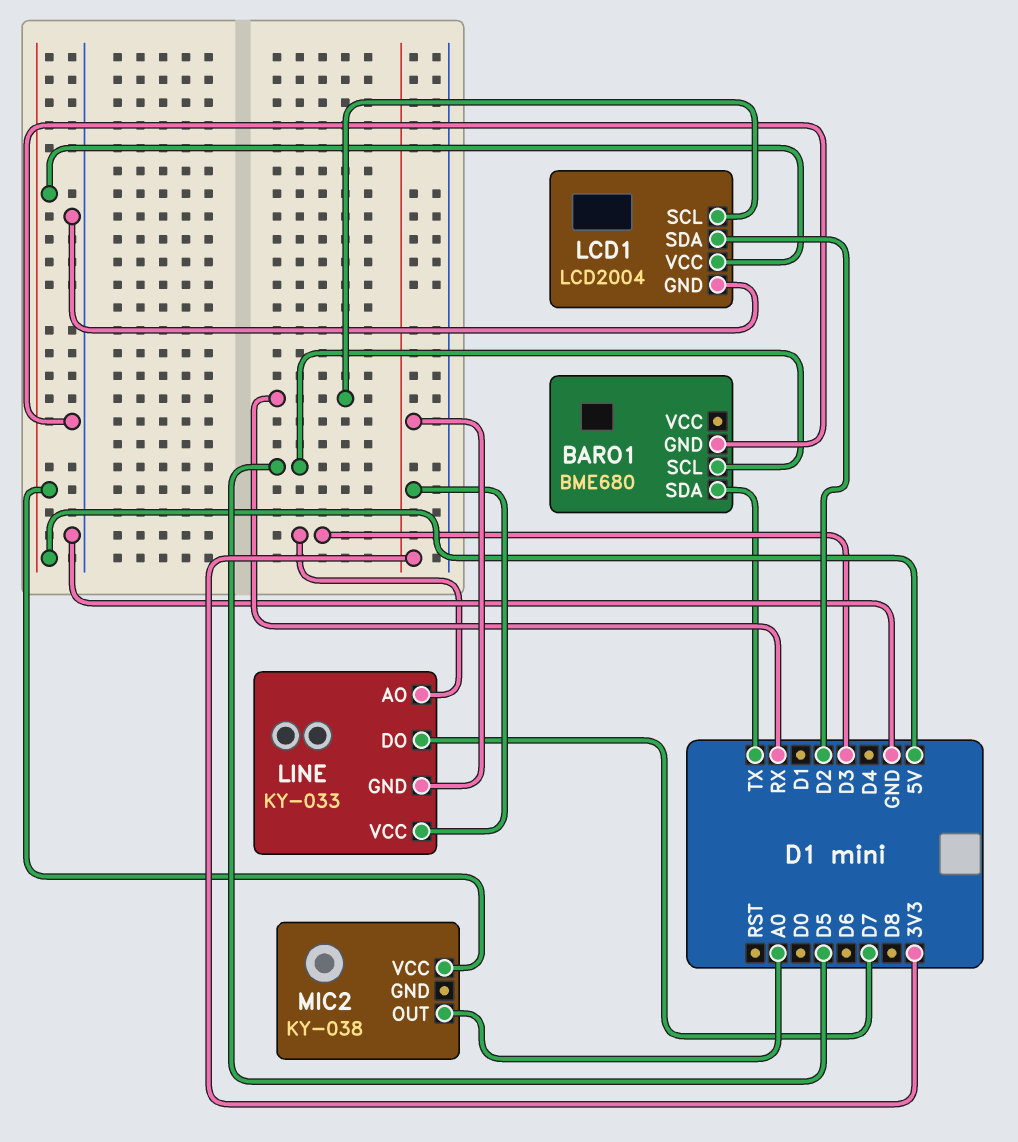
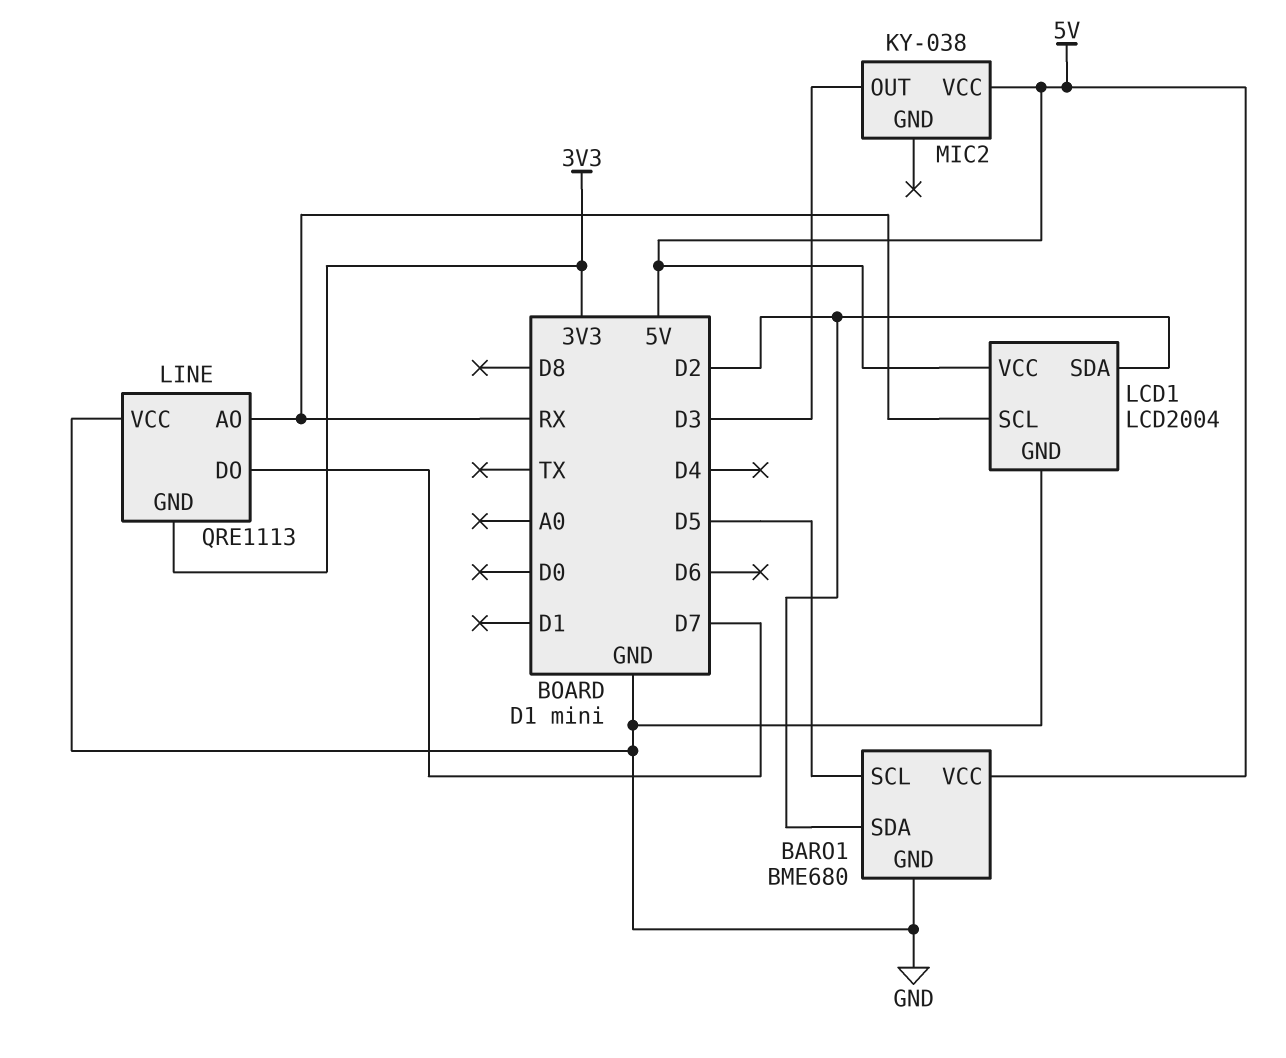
BARO1 pin SDA: TX -> D2
BARO1 pin VCC: none -> 5V
LINE: KY-033 -> QRE1113
LINE pin AO: D3 -> RX
LINE pin VCC: 3V3 -> GND
MIC2 pin OUT: A0 -> D3

